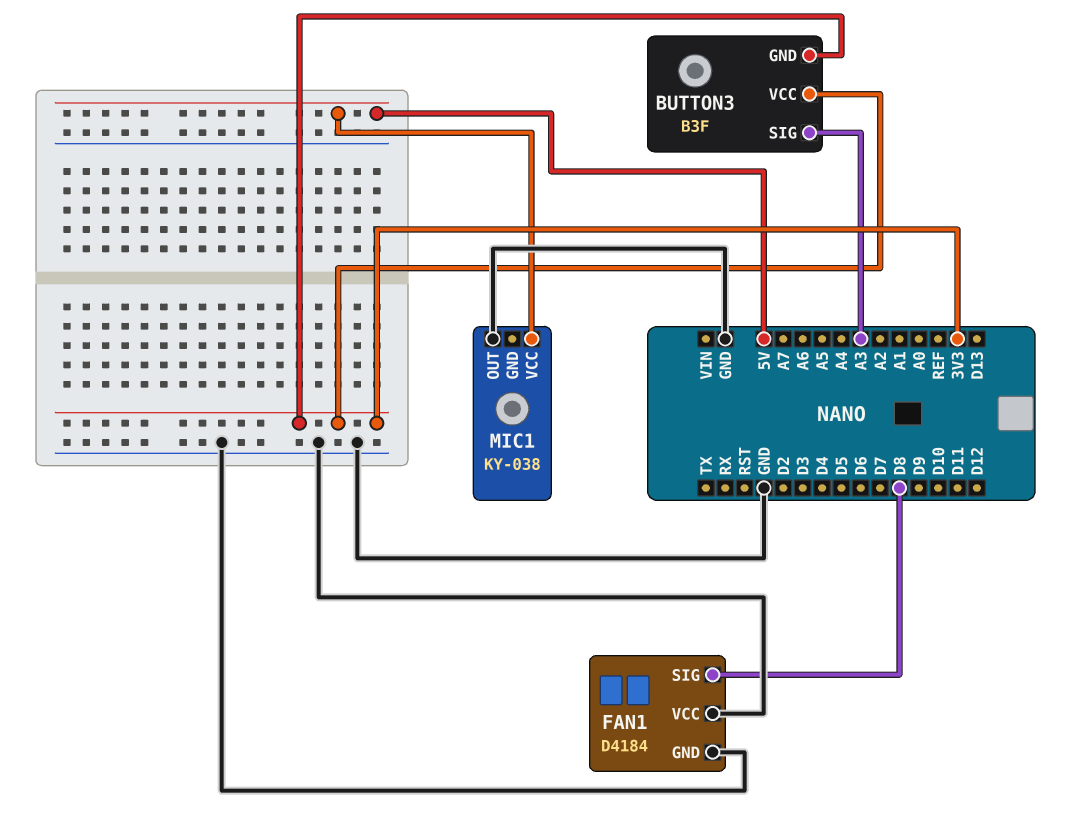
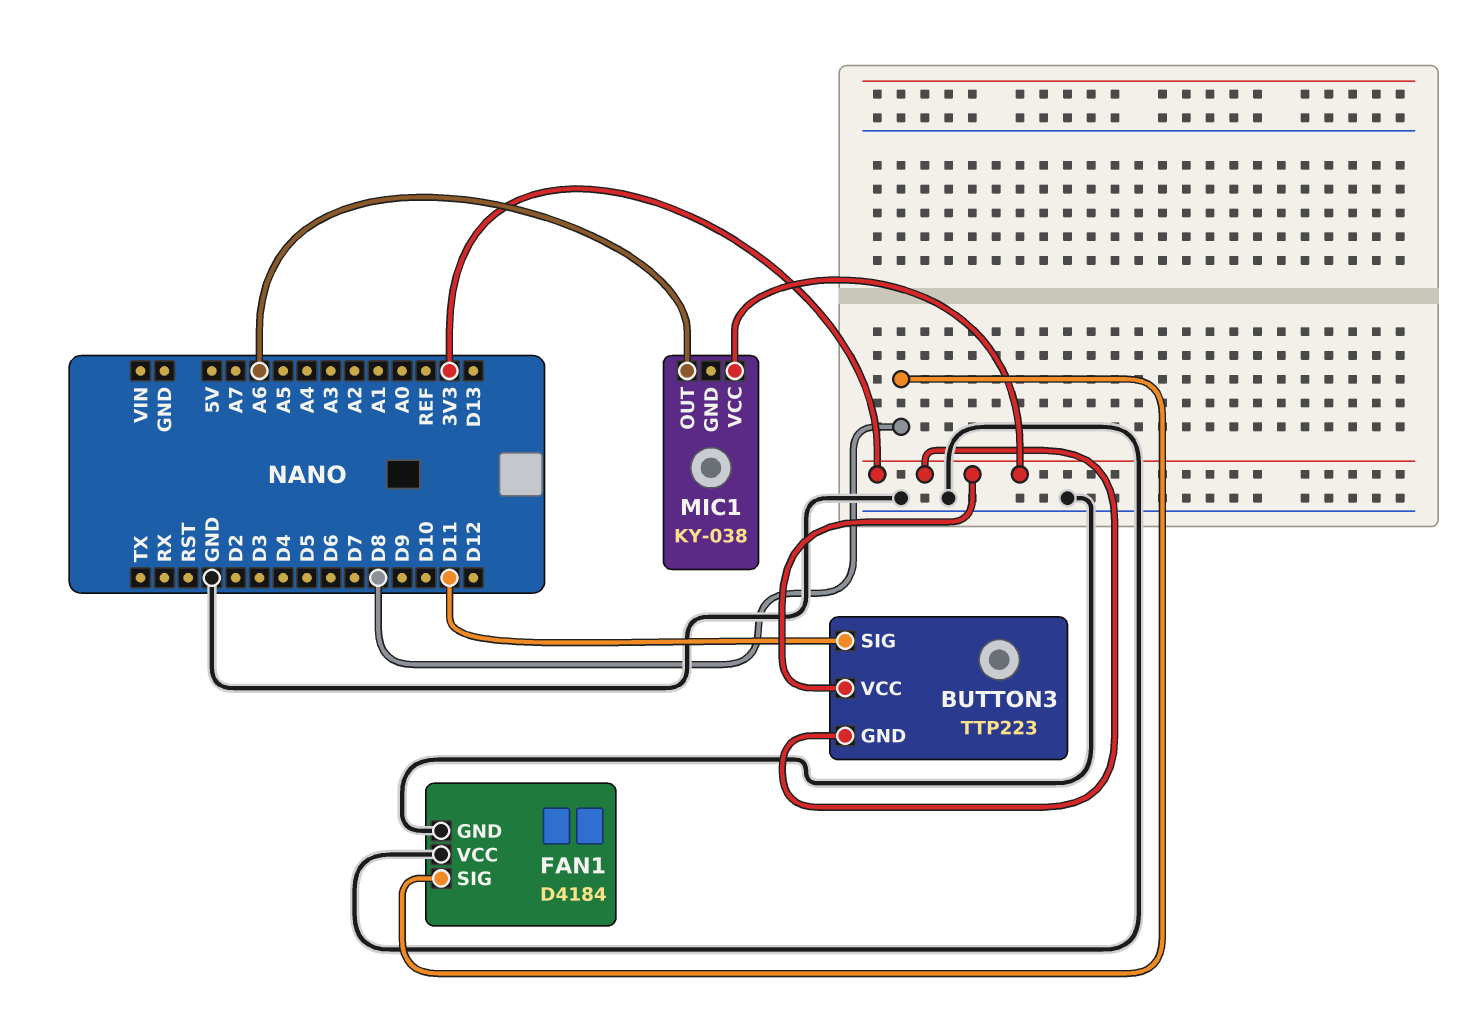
BUTTON3: B3F -> TTP223
BUTTON3 pin SIG: A3 -> D11
MIC1 pin OUT: GND -> A6
MIC1 pin VCC: 5V -> 3V3

